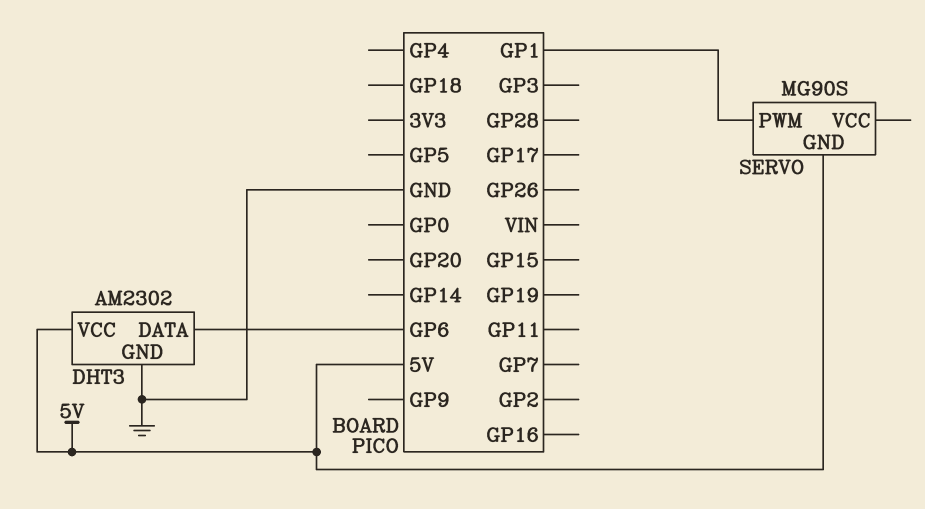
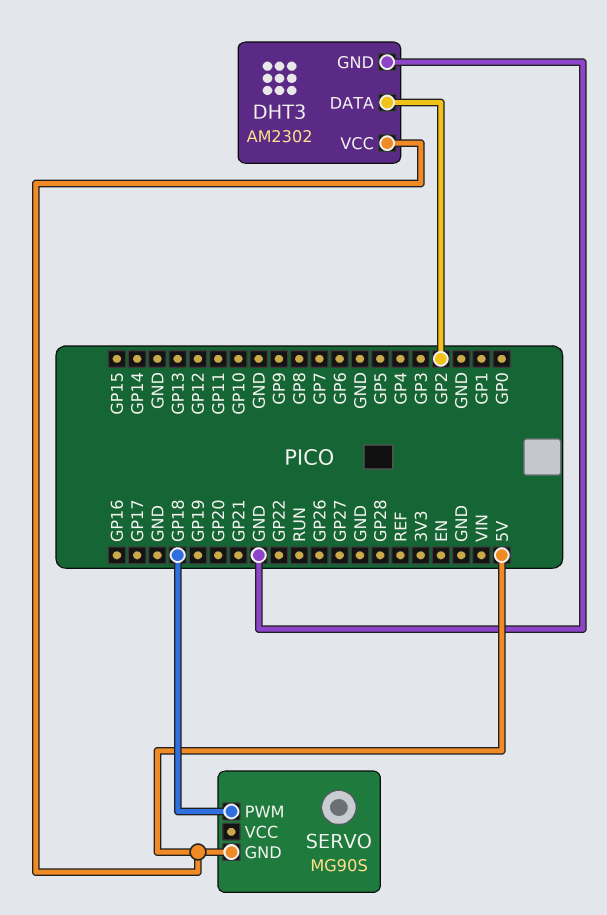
DHT3 pin DATA: GP6 -> GP2
SERVO pin PWM: GP1 -> GP18

